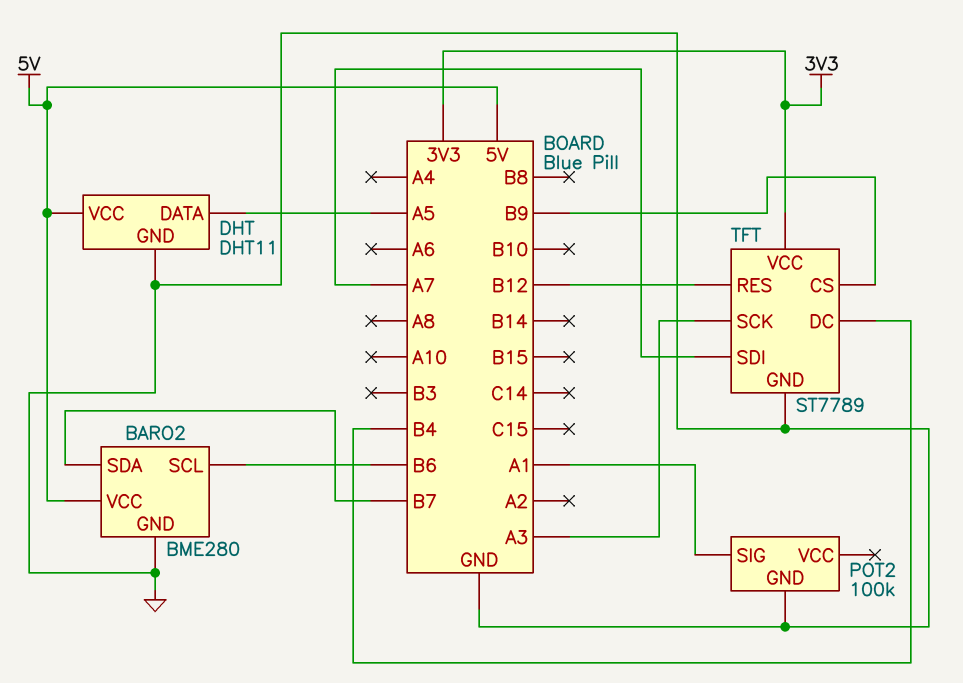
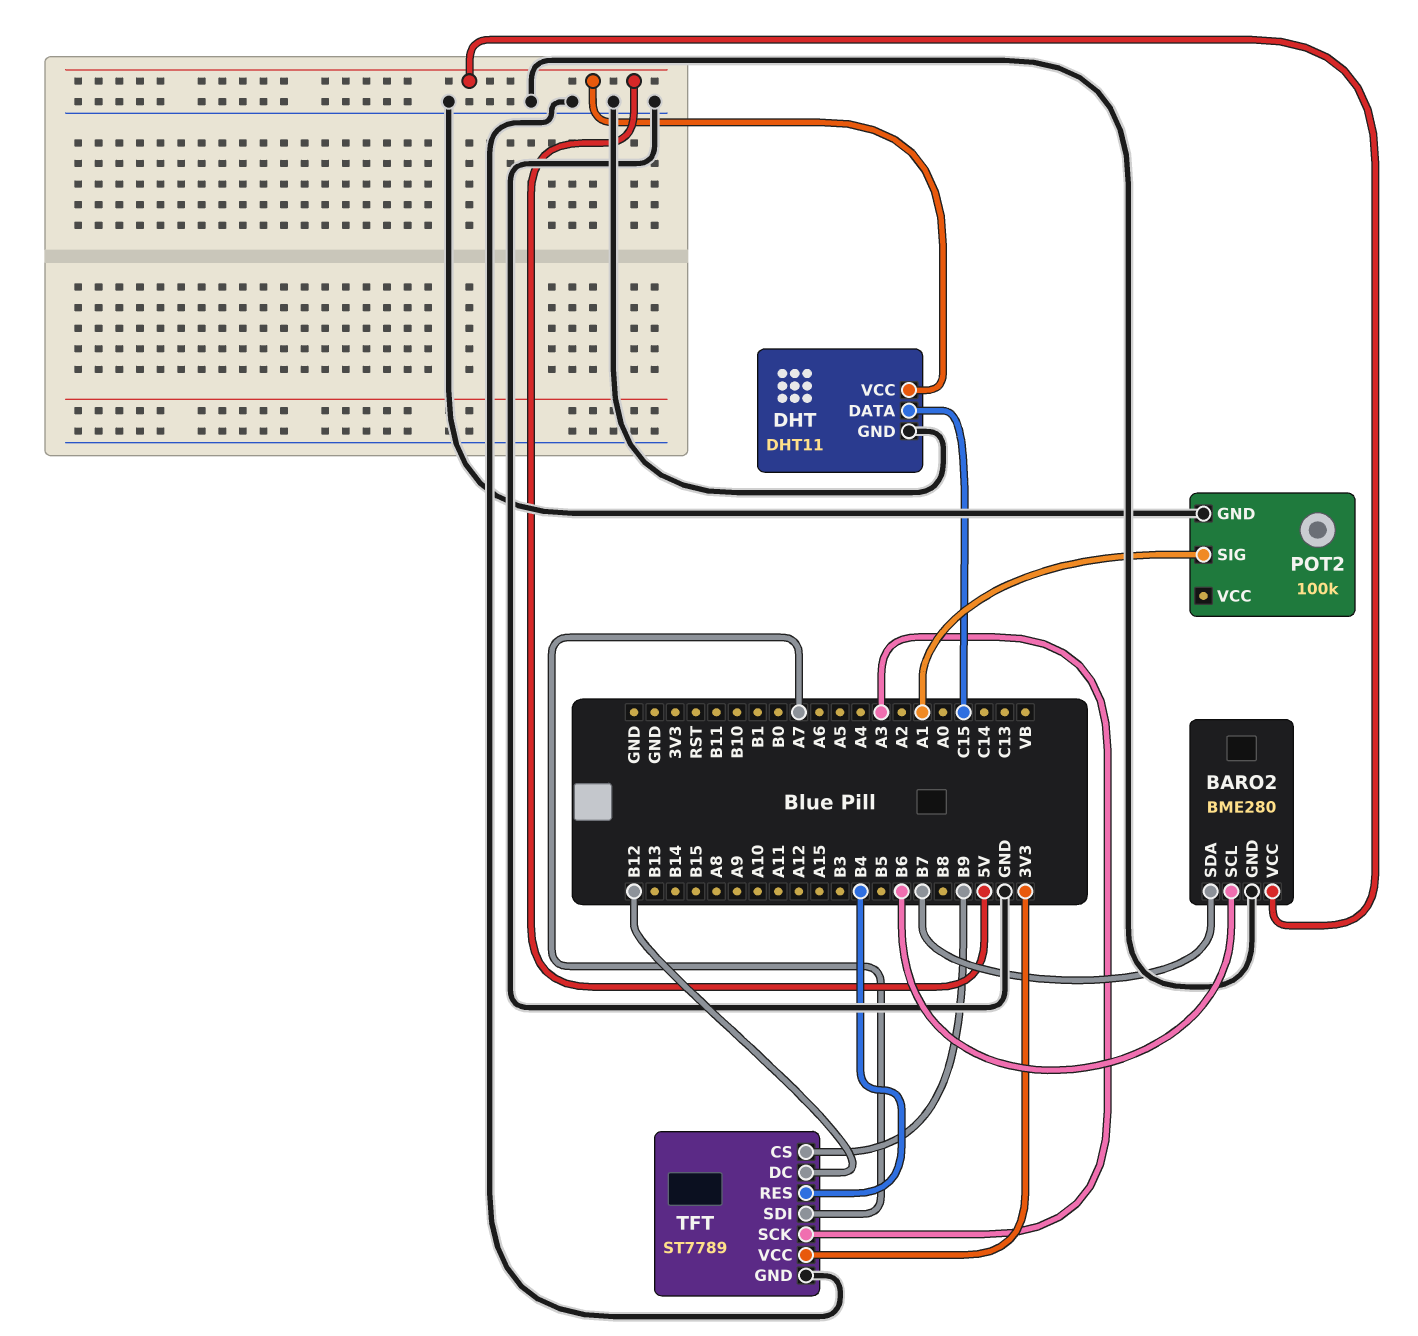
DHT pin DATA: A5 -> C15
TFT pin DC: B4 -> B12
TFT pin RES: B12 -> B4

